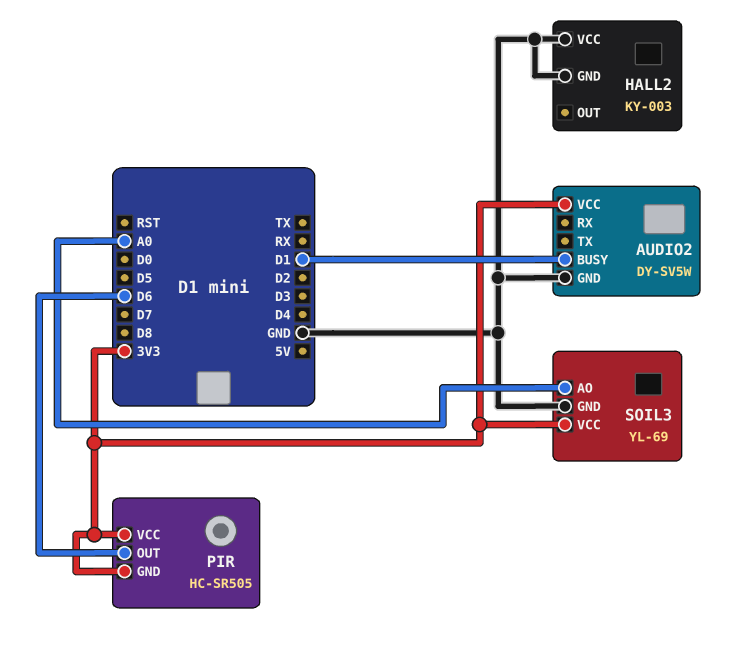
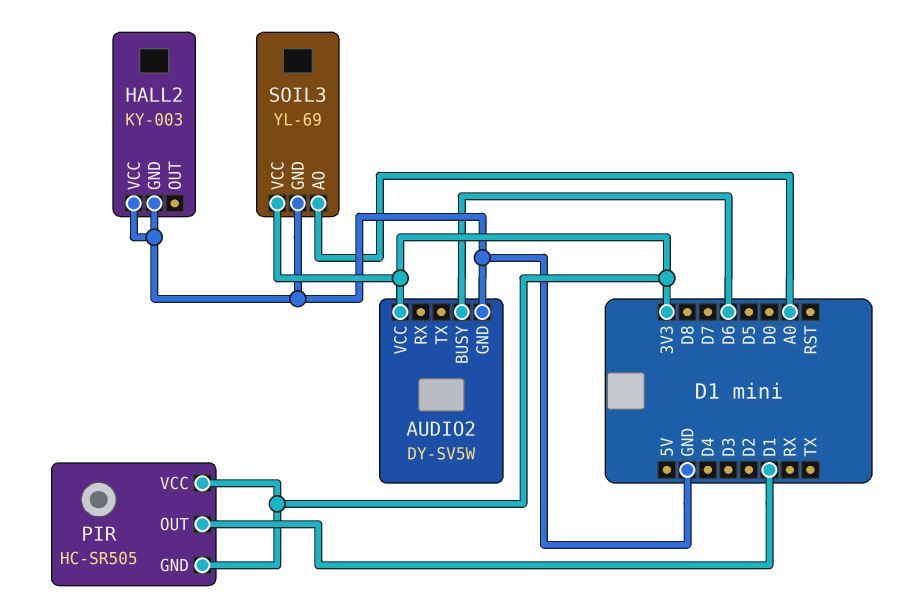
AUDIO2 pin BUSY: D1 -> D6
PIR pin OUT: D6 -> D1

